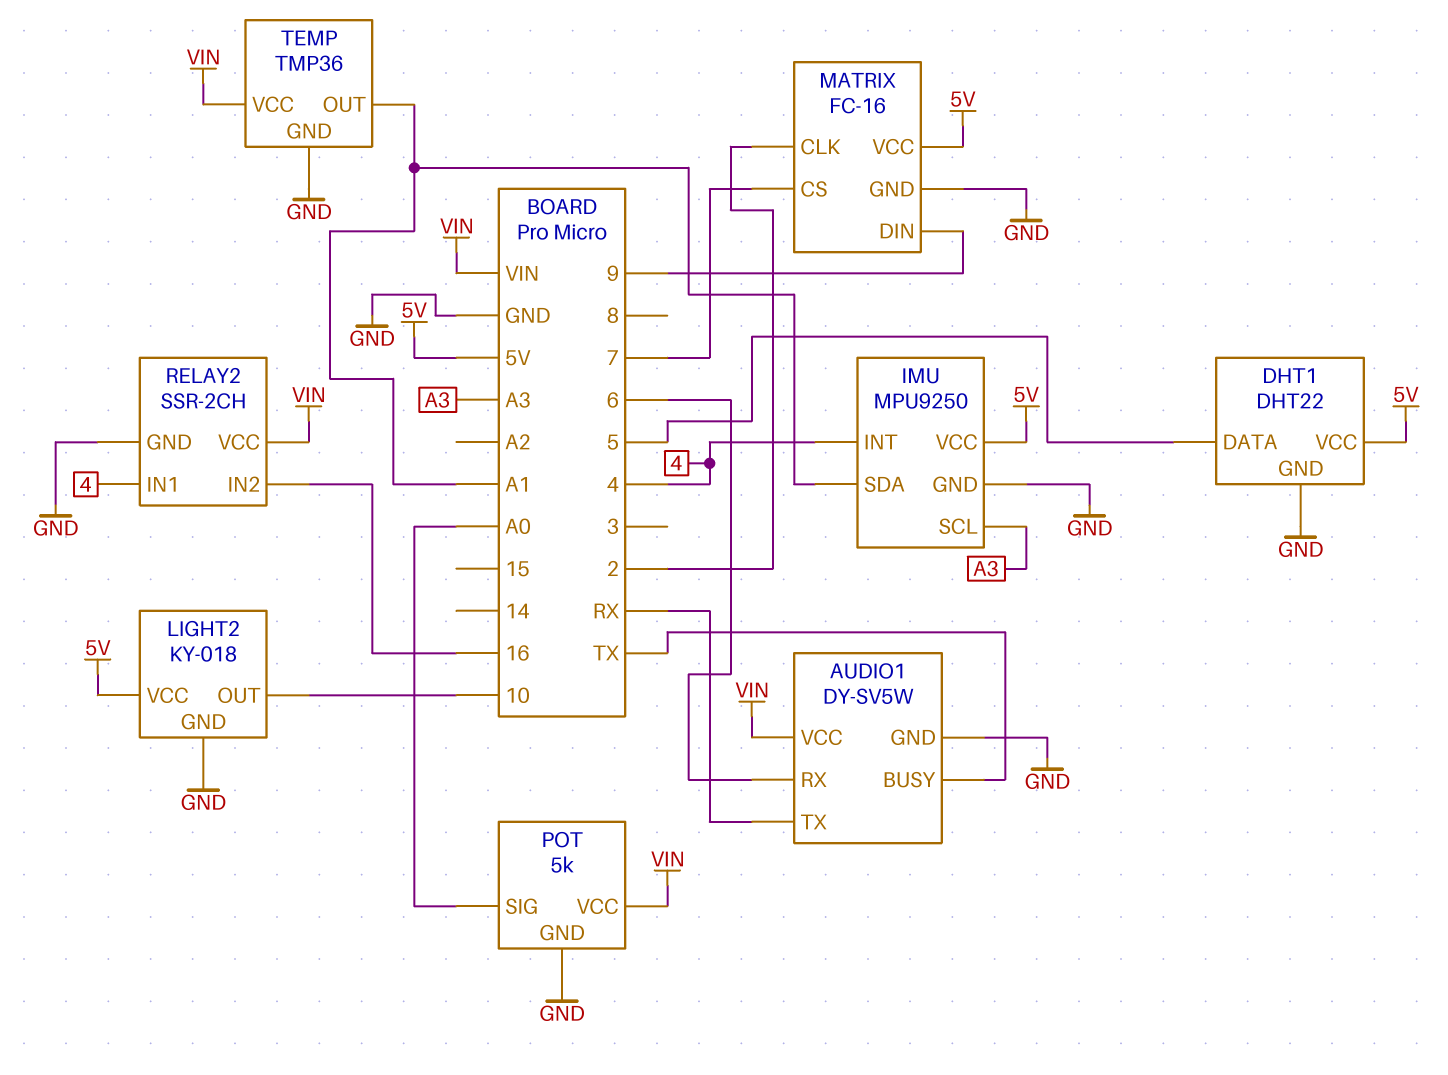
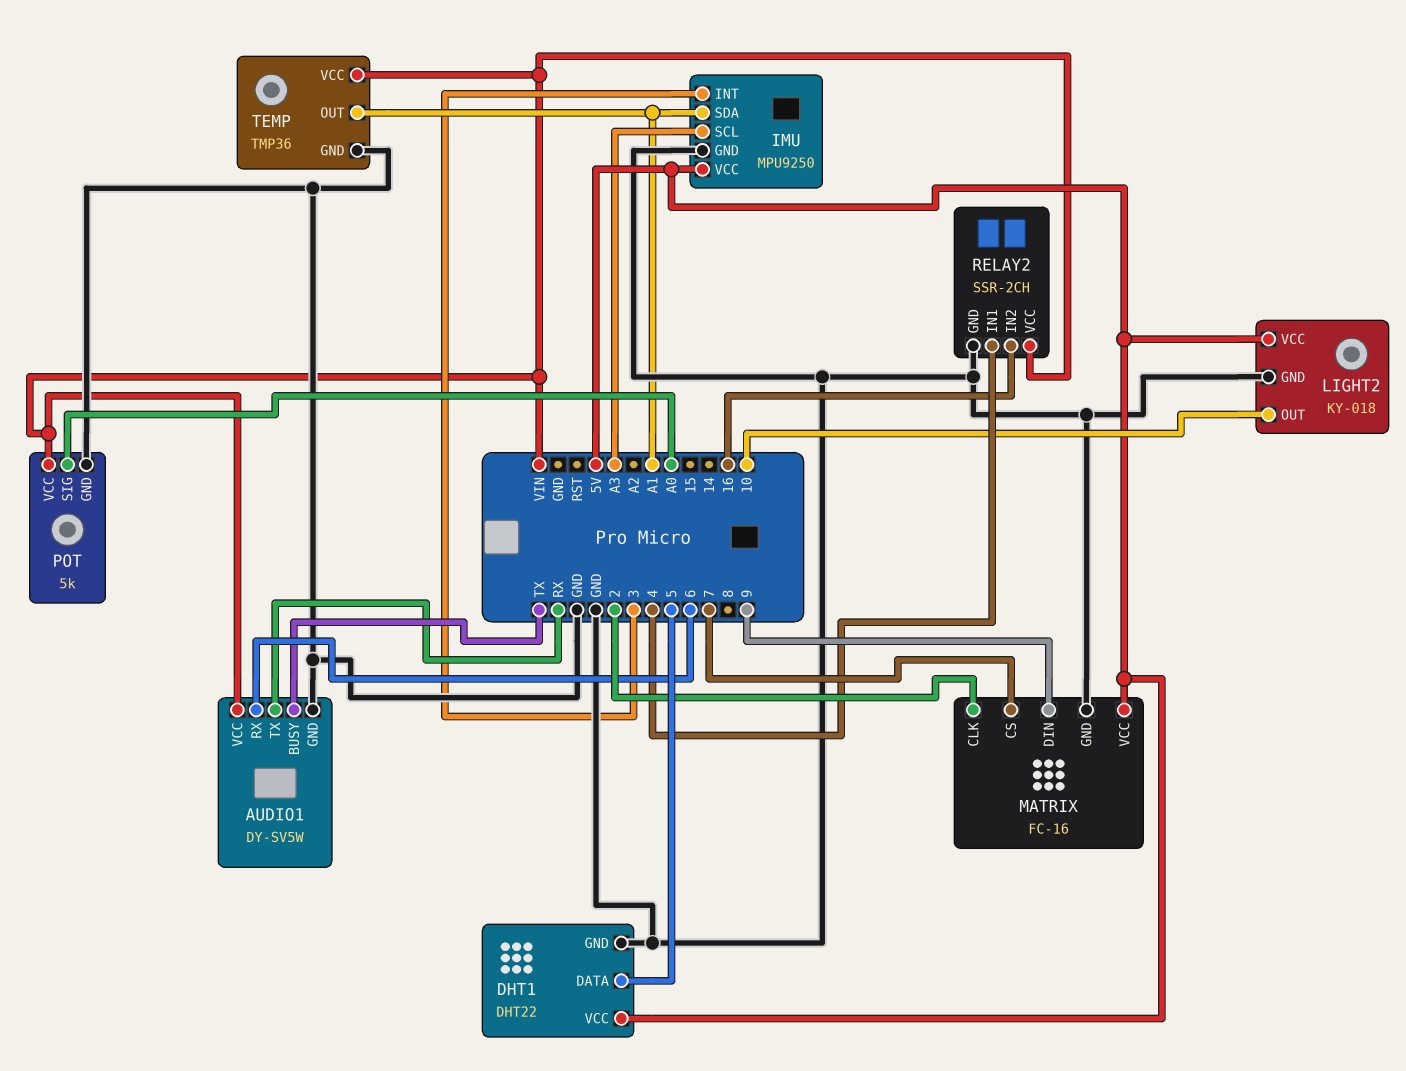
IMU pin INT: 4 -> 3

